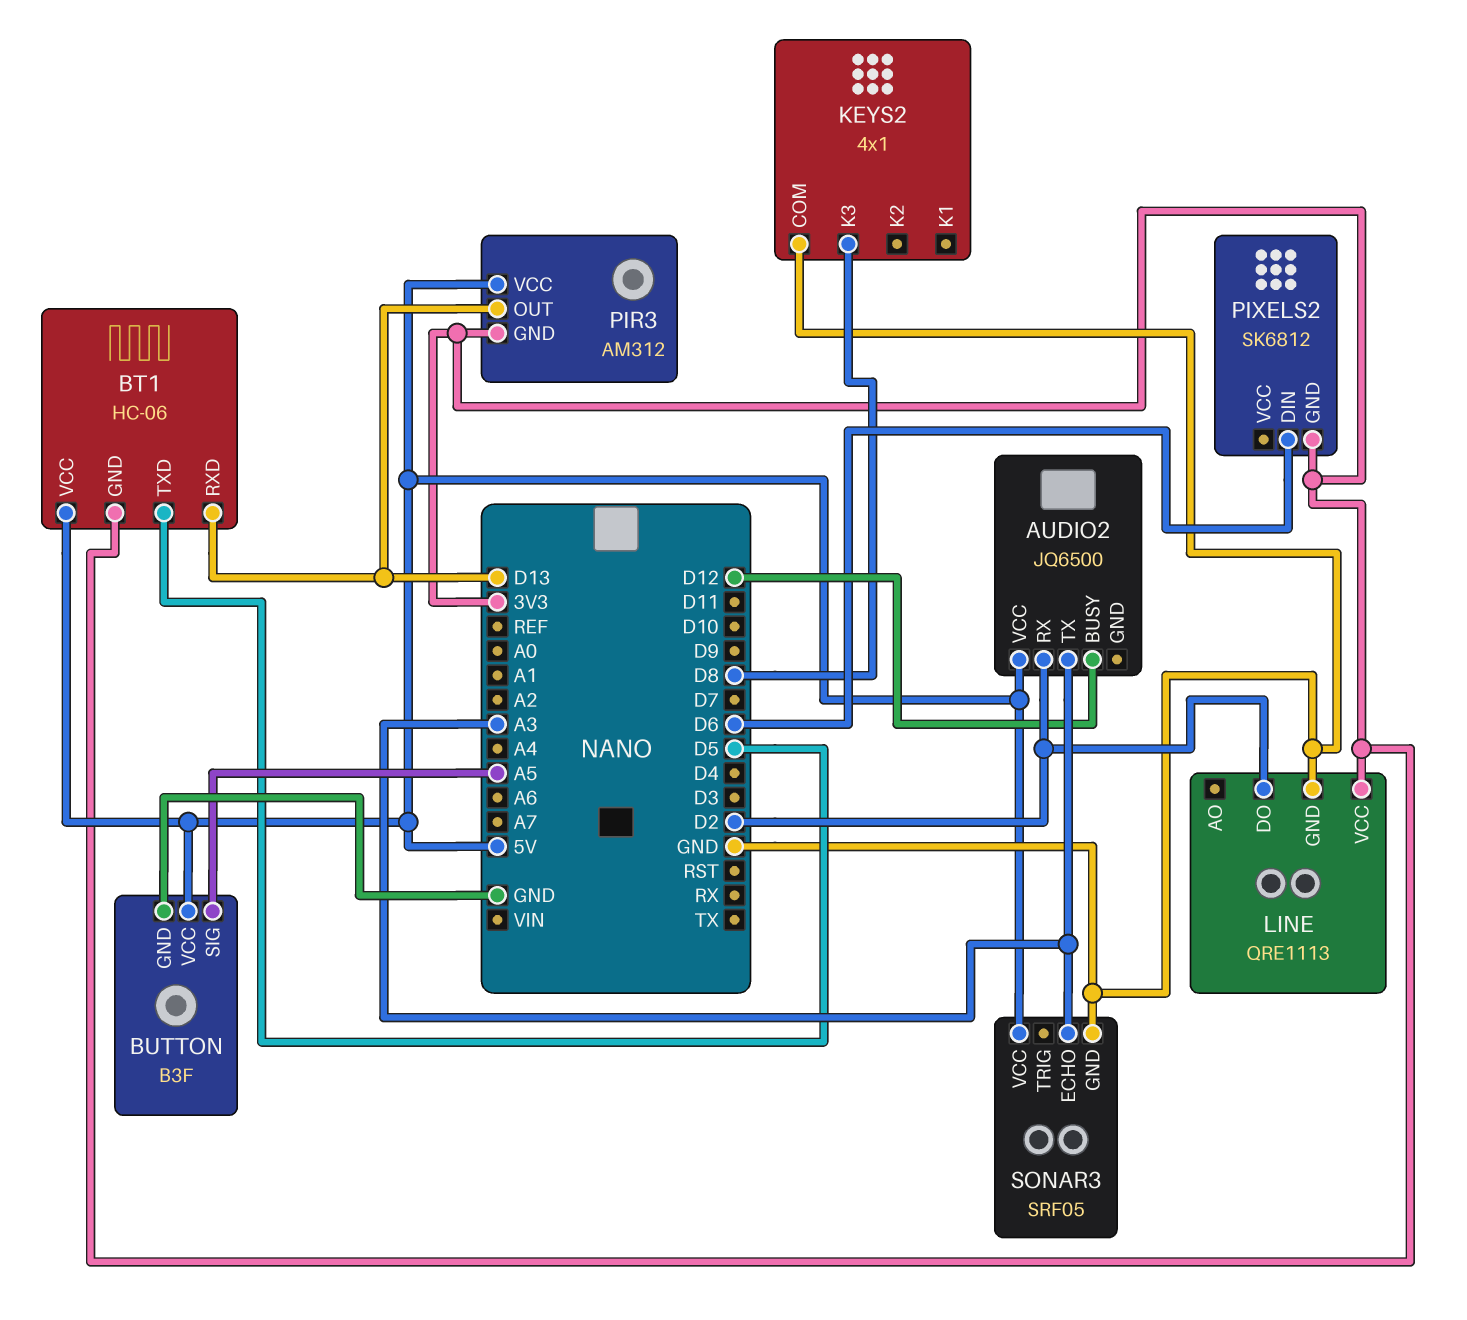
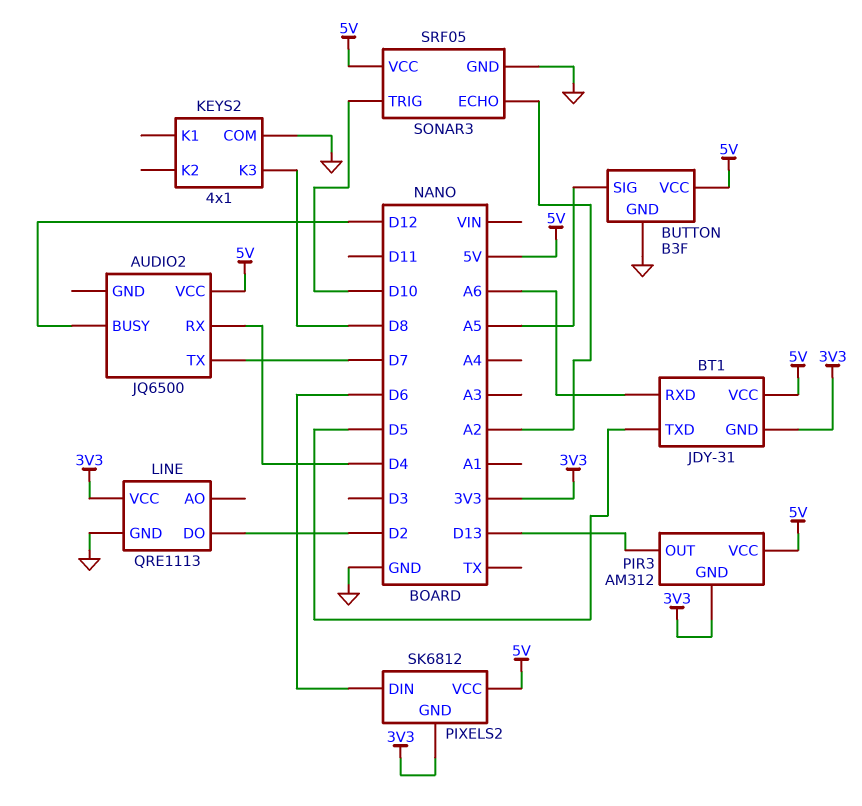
AUDIO2 pin RX: D2 -> D4
AUDIO2 pin TX: A3 -> D7
BT1: HC-06 -> JDY-31
BT1 pin RXD: D13 -> A6
PIXELS2 pin VCC: none -> 5V
SONAR3 pin ECHO: A3 -> A2
SONAR3 pin TRIG: none -> D10

